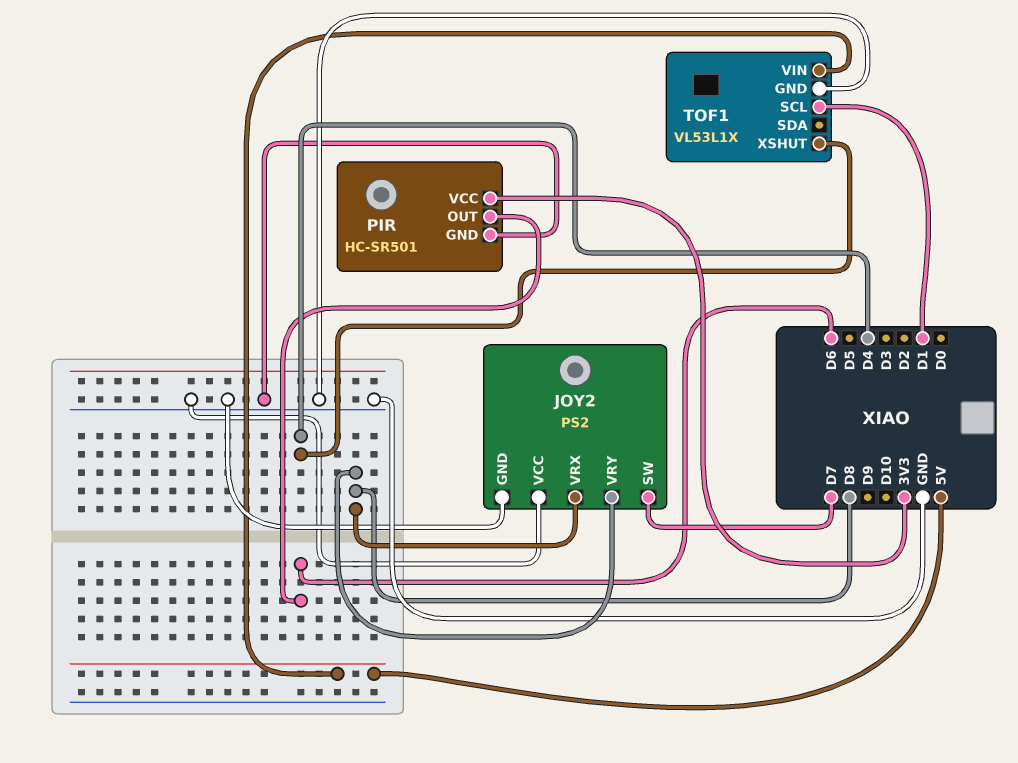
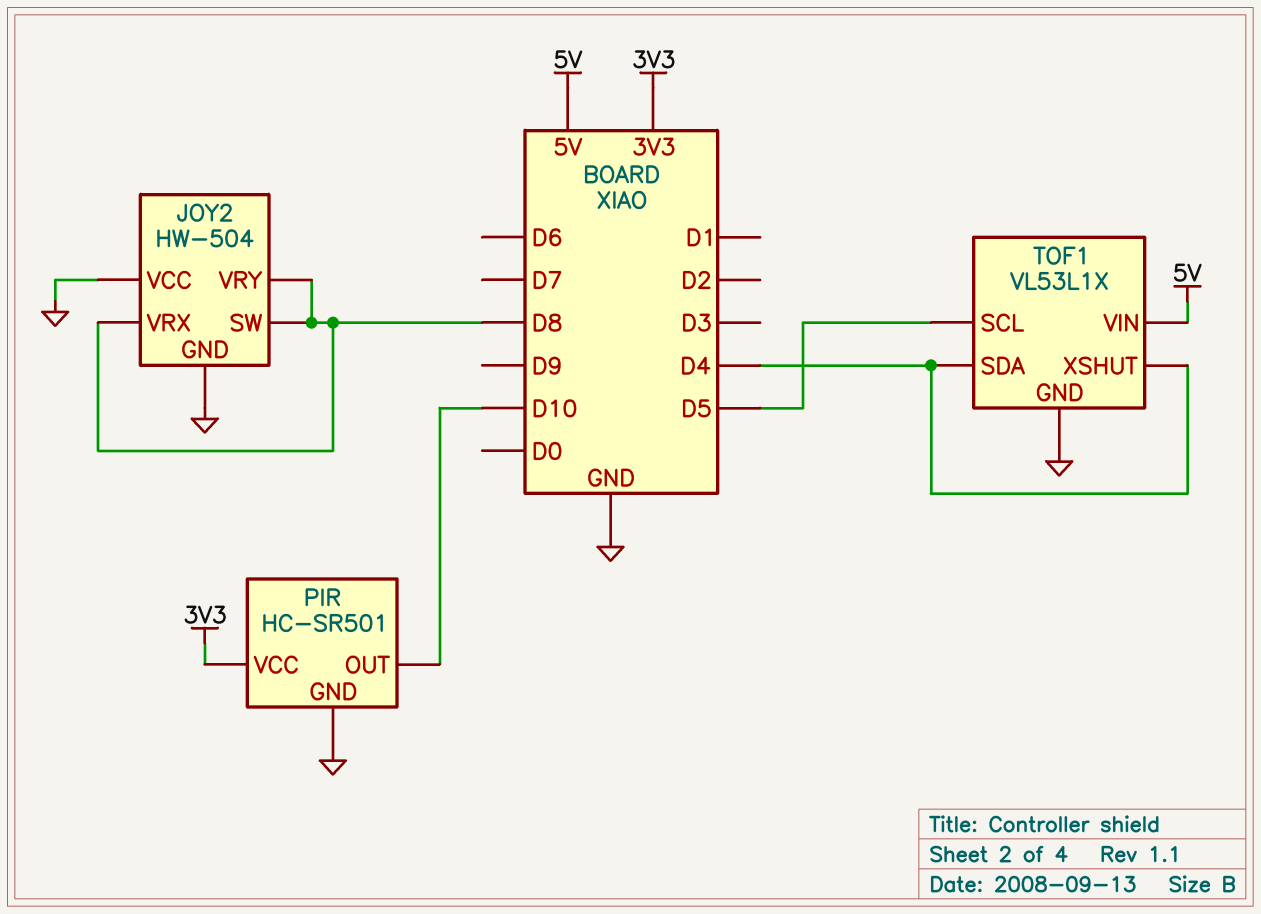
JOY2: PS2 -> HW-504
JOY2 pin SW: D7 -> D8
PIR pin OUT: D6 -> D10
TOF1 pin SCL: D1 -> D5
TOF1 pin SDA: none -> D4

